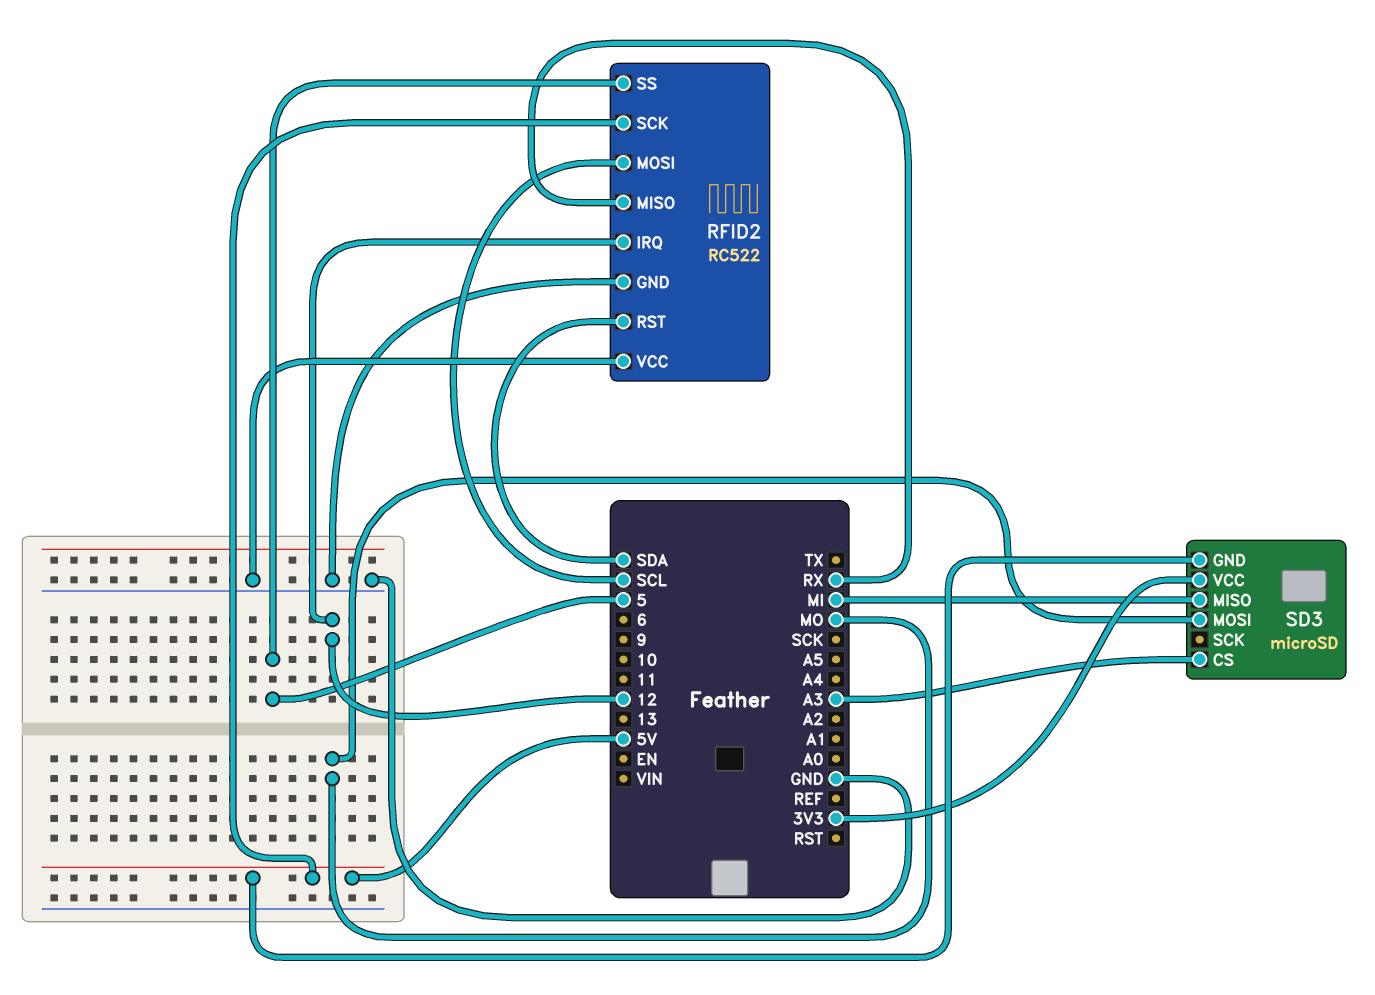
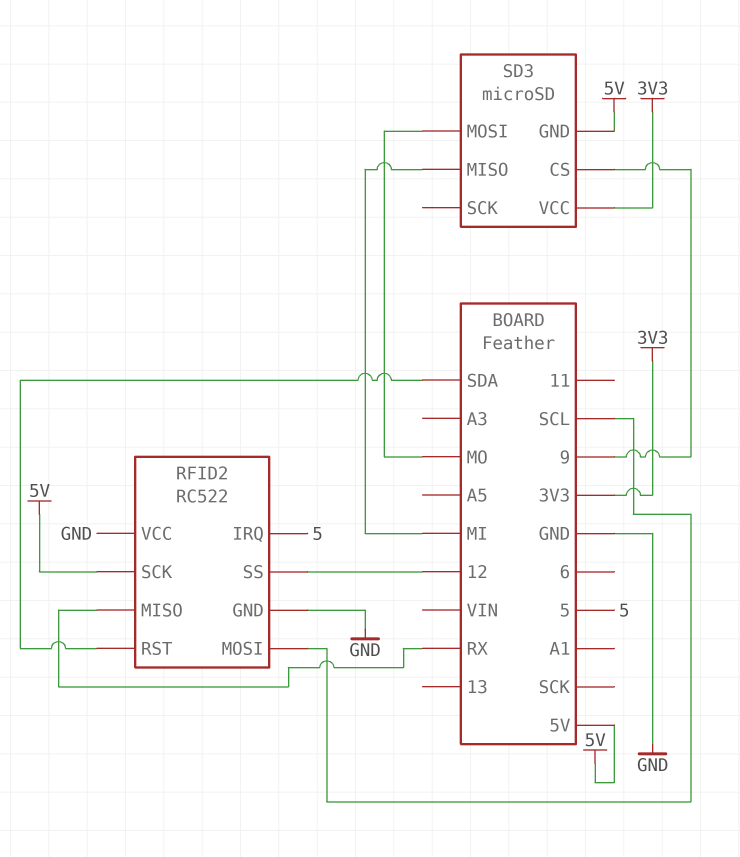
RFID2 pin IRQ: 12 -> 5
RFID2 pin SS: 5 -> 12
SD3 pin CS: A3 -> 9

